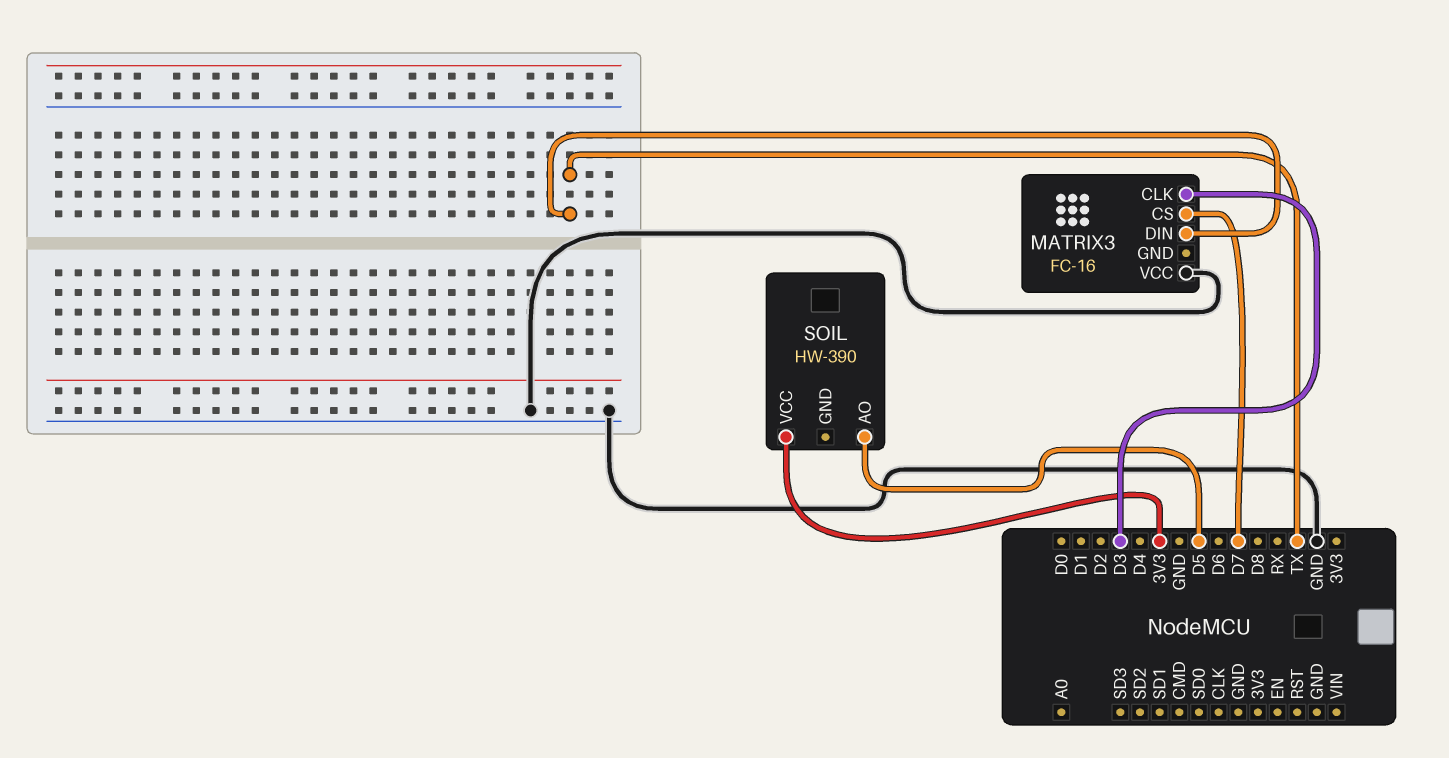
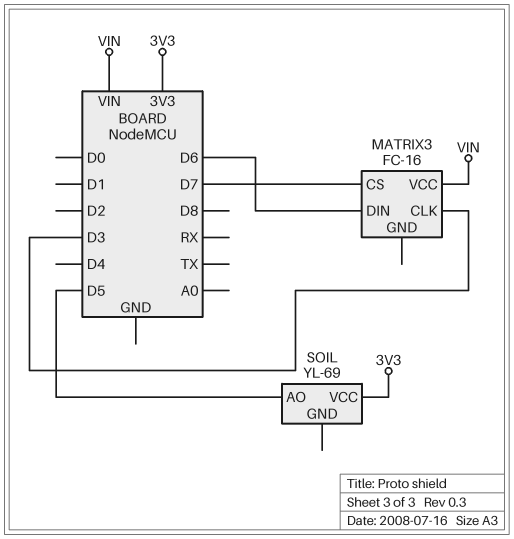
MATRIX3 pin DIN: TX -> D6
MATRIX3 pin VCC: GND -> VIN
SOIL: HW-390 -> YL-69

